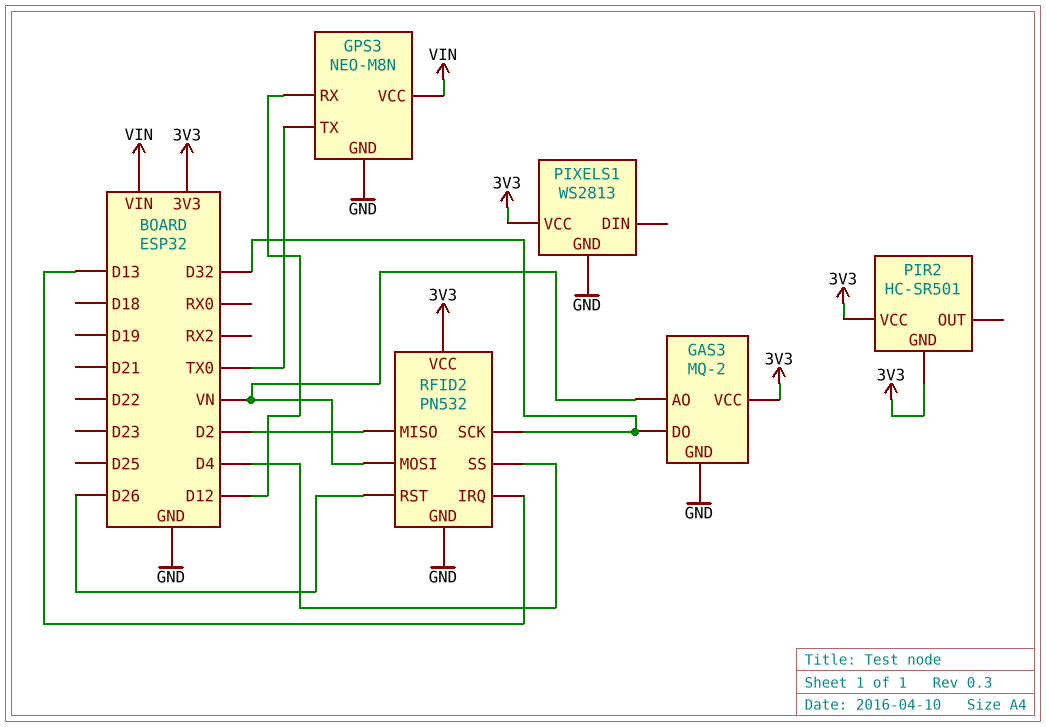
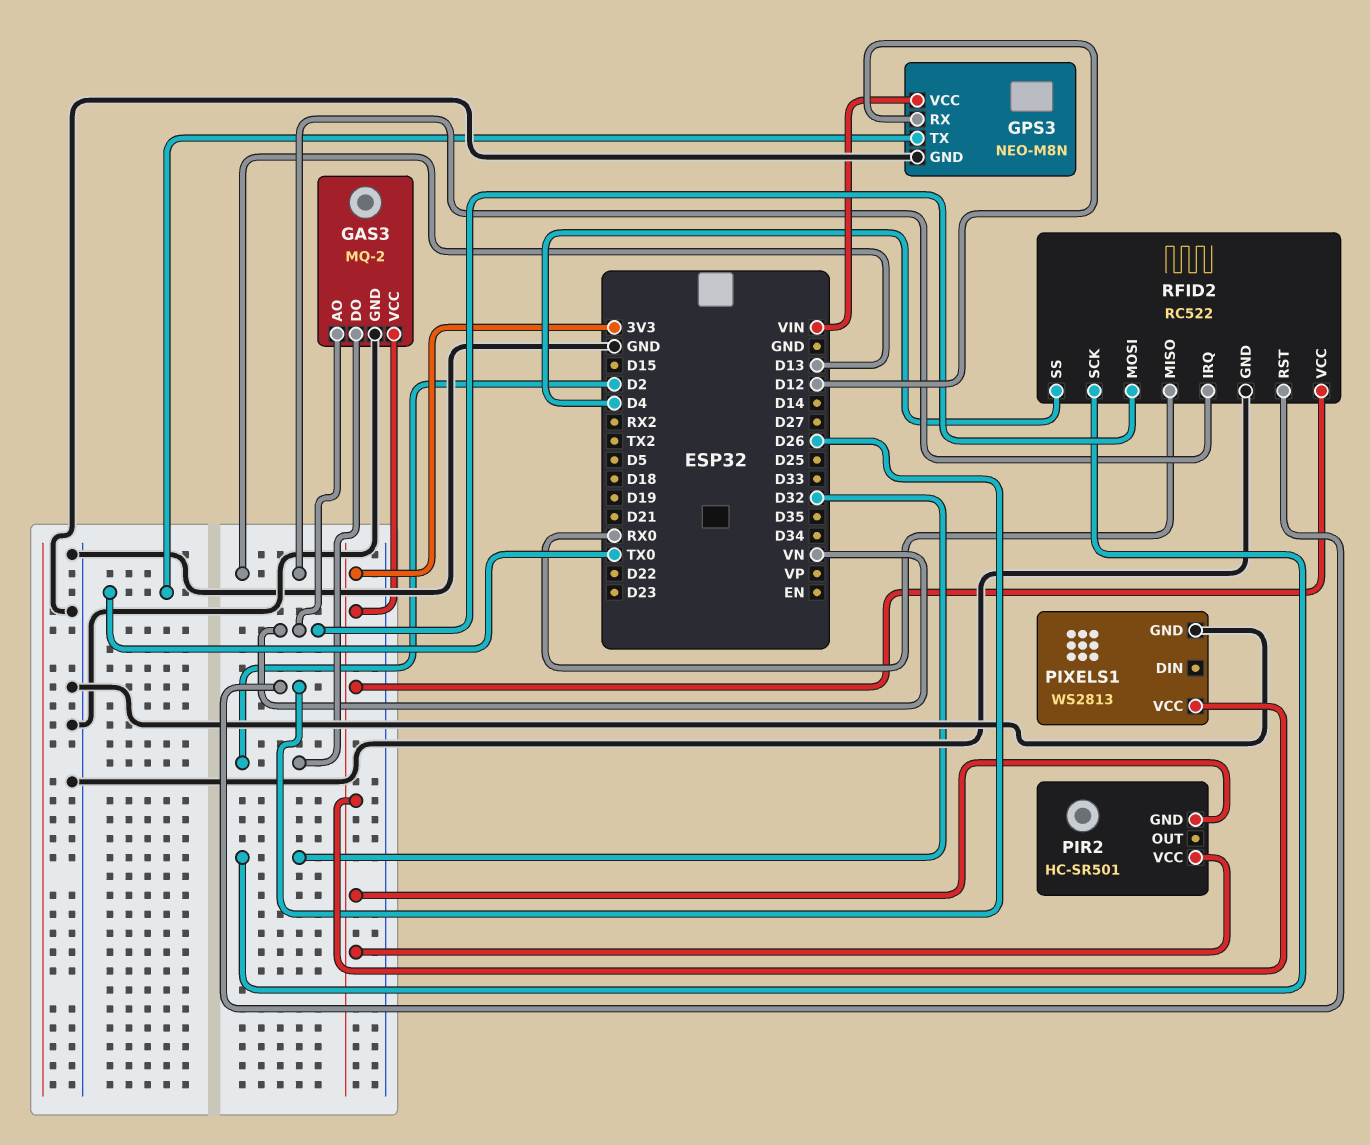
GAS3 pin DO: D32 -> D2
RFID2: PN532 -> RC522
RFID2 pin MISO: D2 -> RX0

